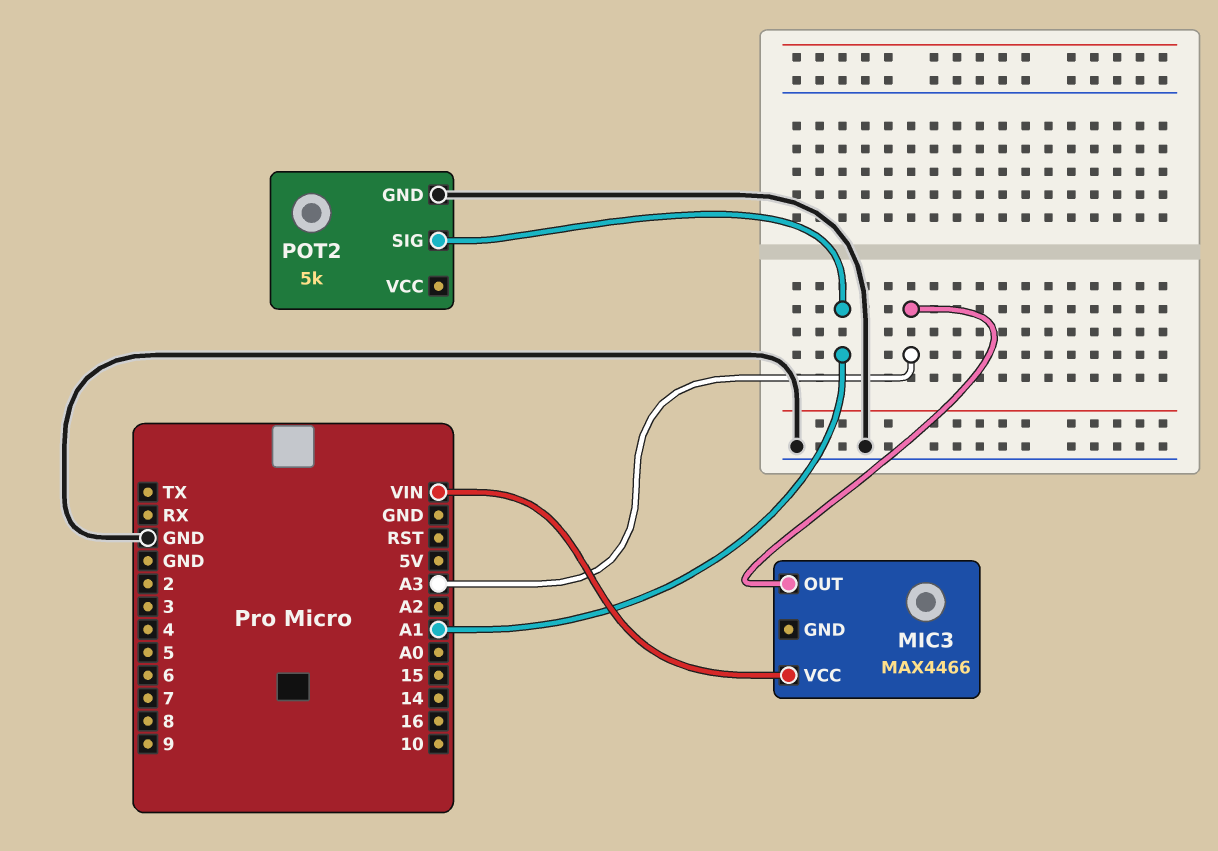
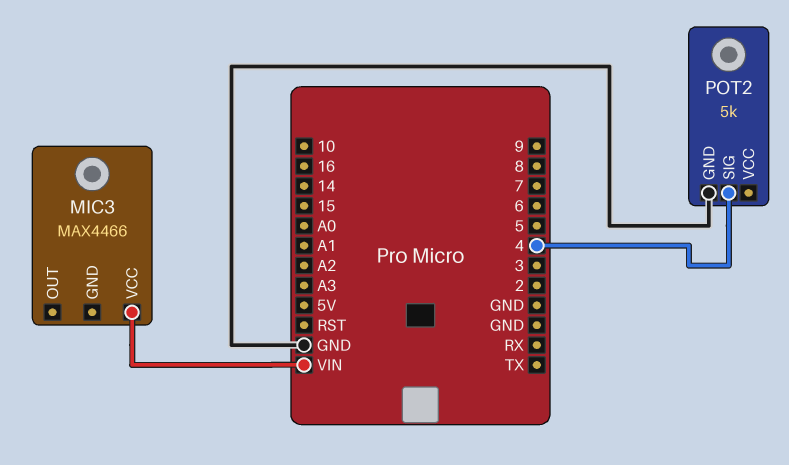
MIC3 pin OUT: A3 -> none
POT2 pin SIG: A1 -> 4

